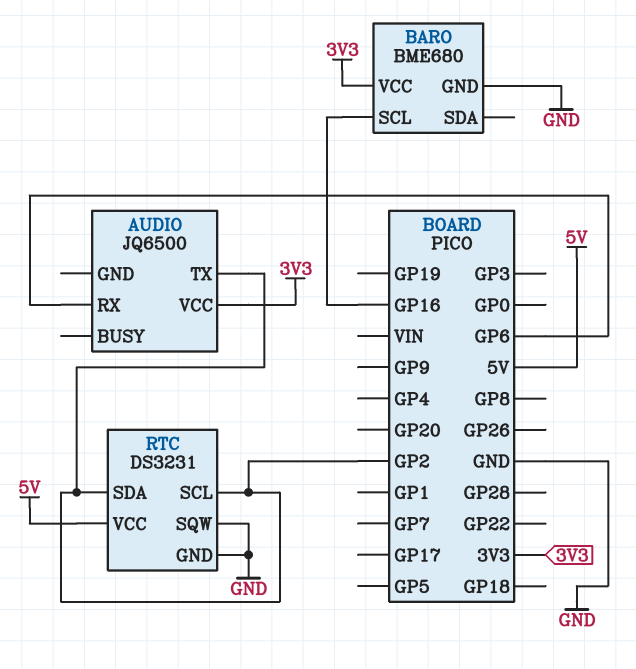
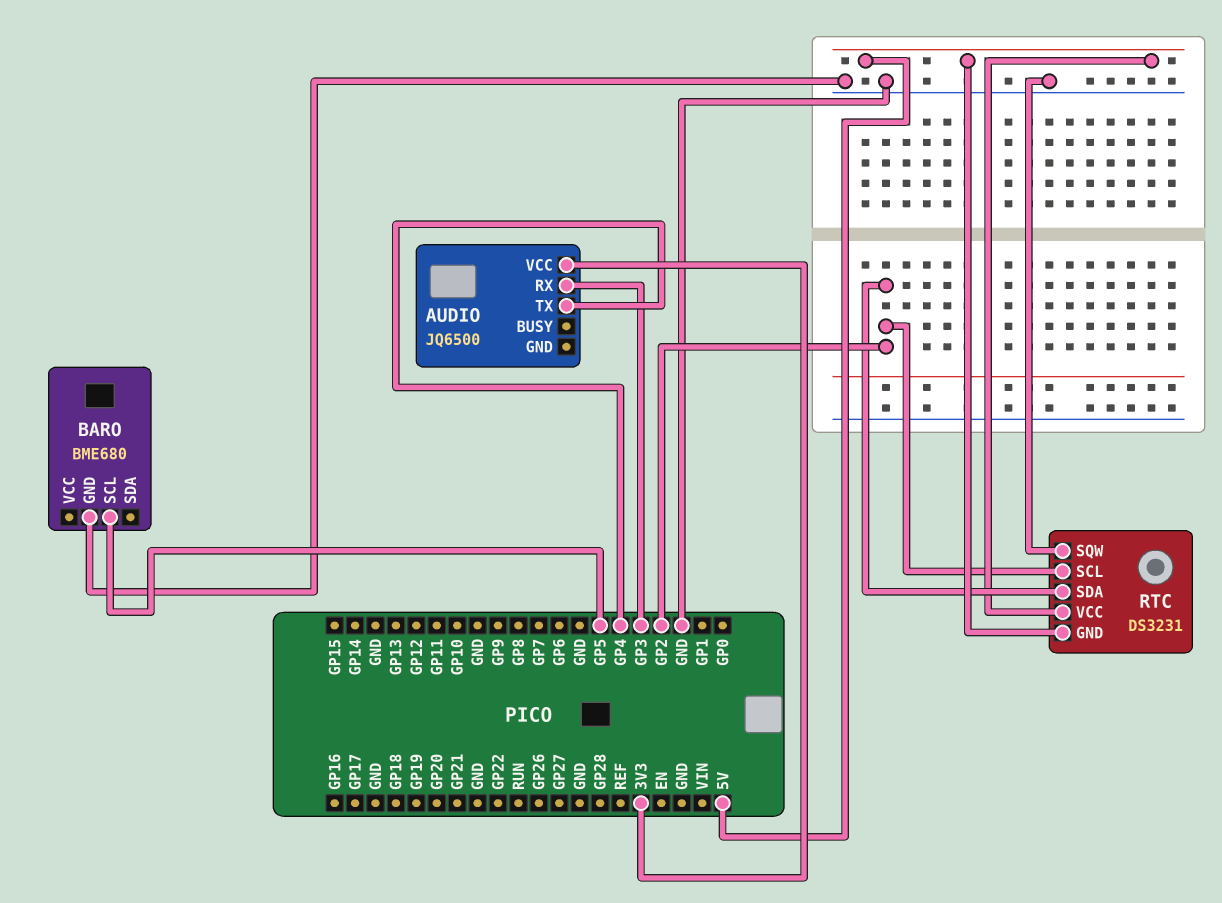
AUDIO pin RX: GP6 -> GP3
AUDIO pin TX: GP2 -> GP4
BARO pin SCL: GP16 -> GP5
BARO pin VCC: 3V3 -> none
RTC pin GND: GND -> 5V

